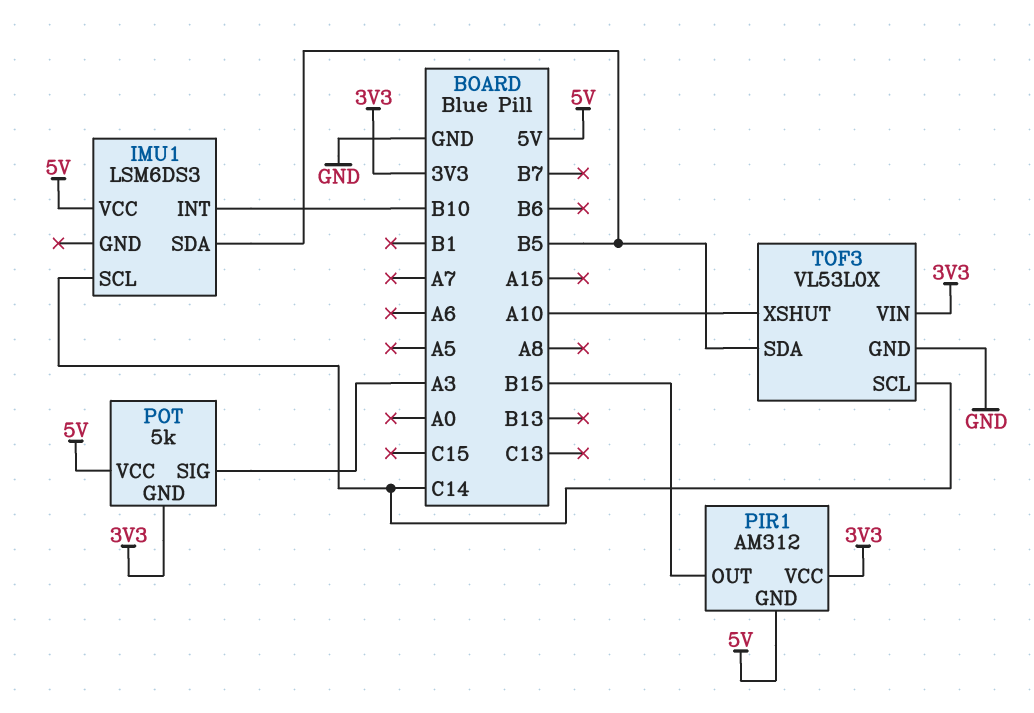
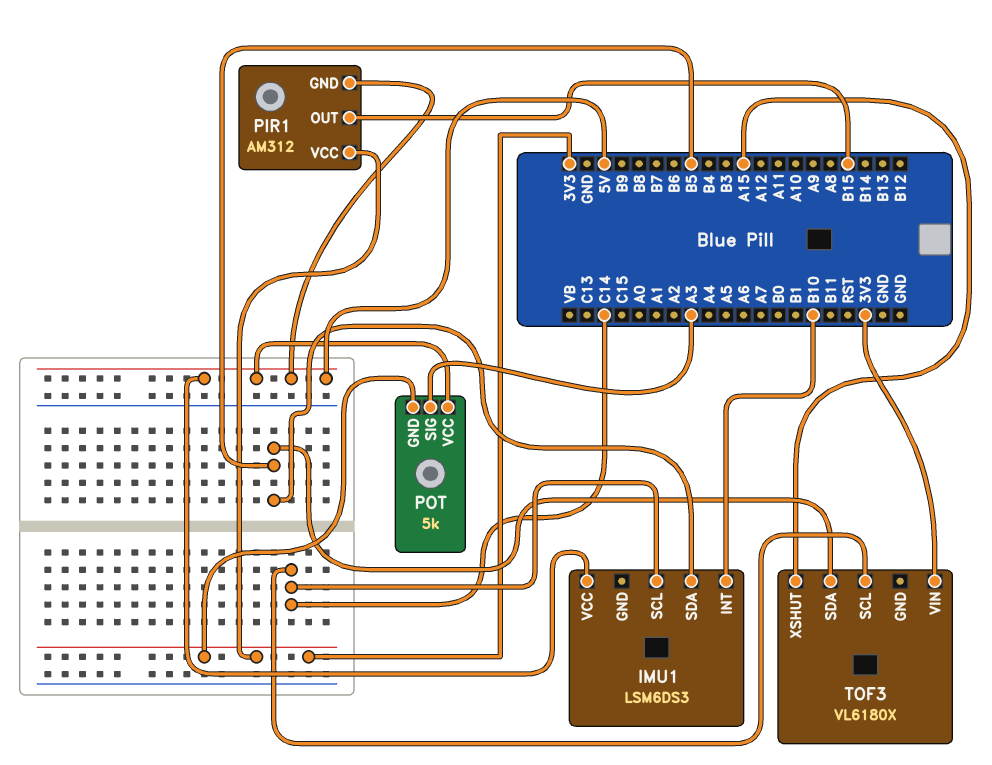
TOF3: VL53L0X -> VL6180X
TOF3 pin GND: GND -> none
TOF3 pin XSHUT: A10 -> A15

